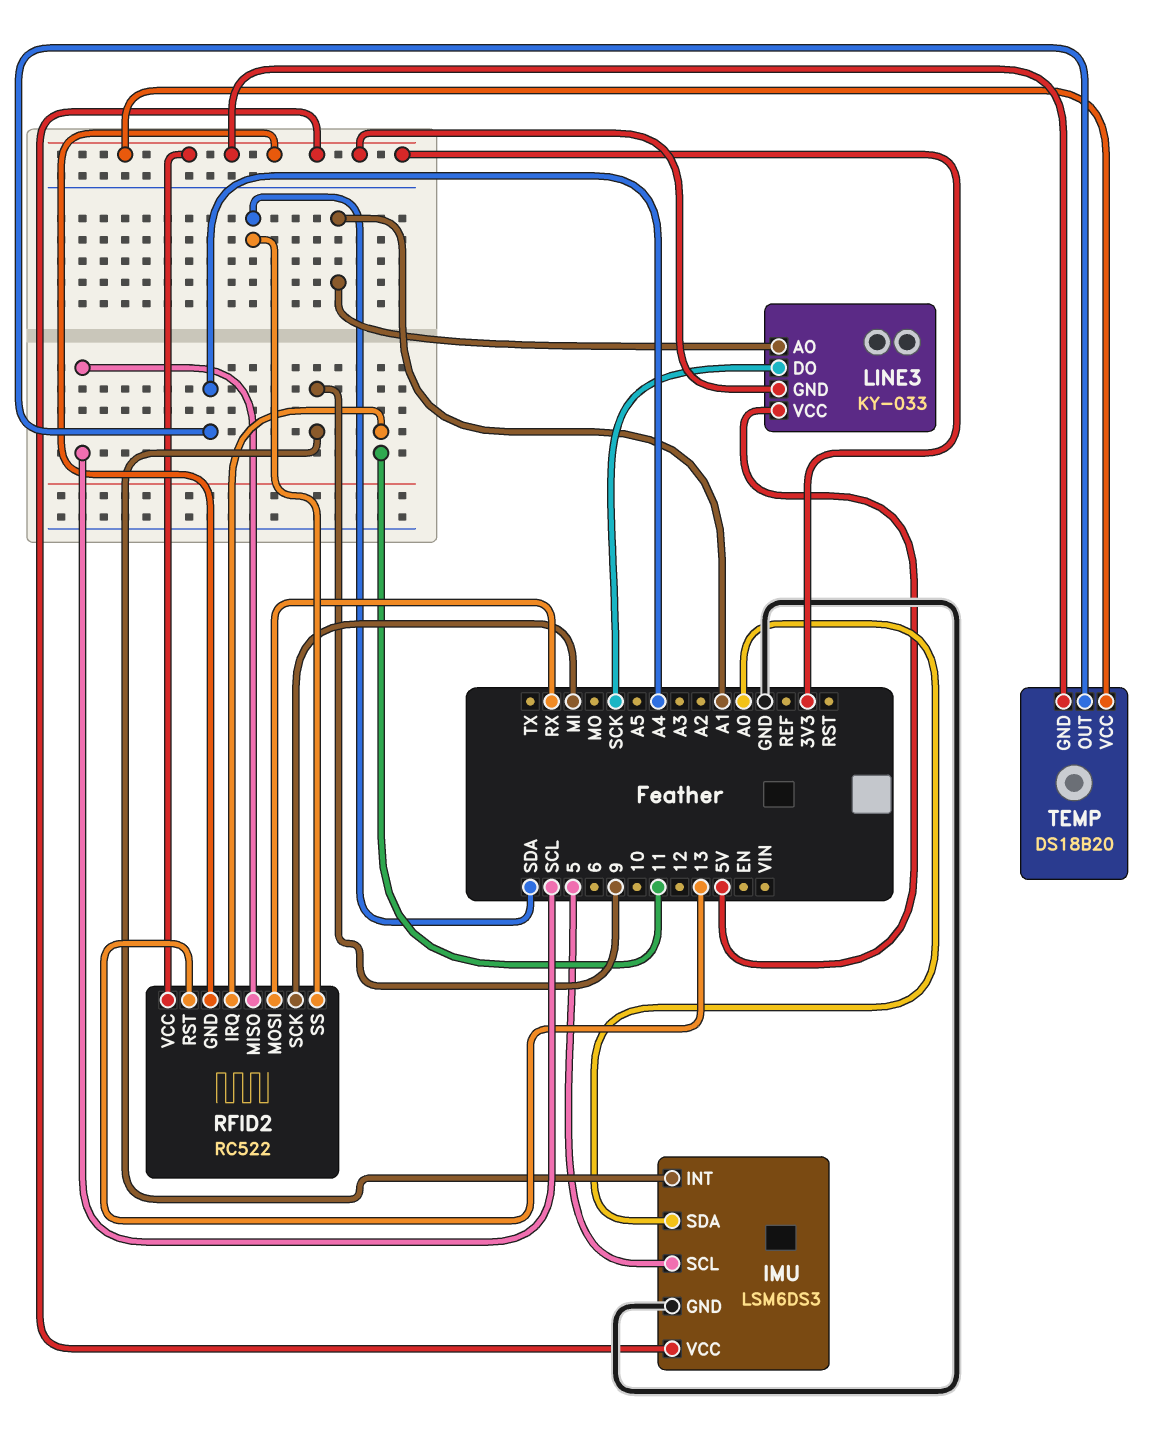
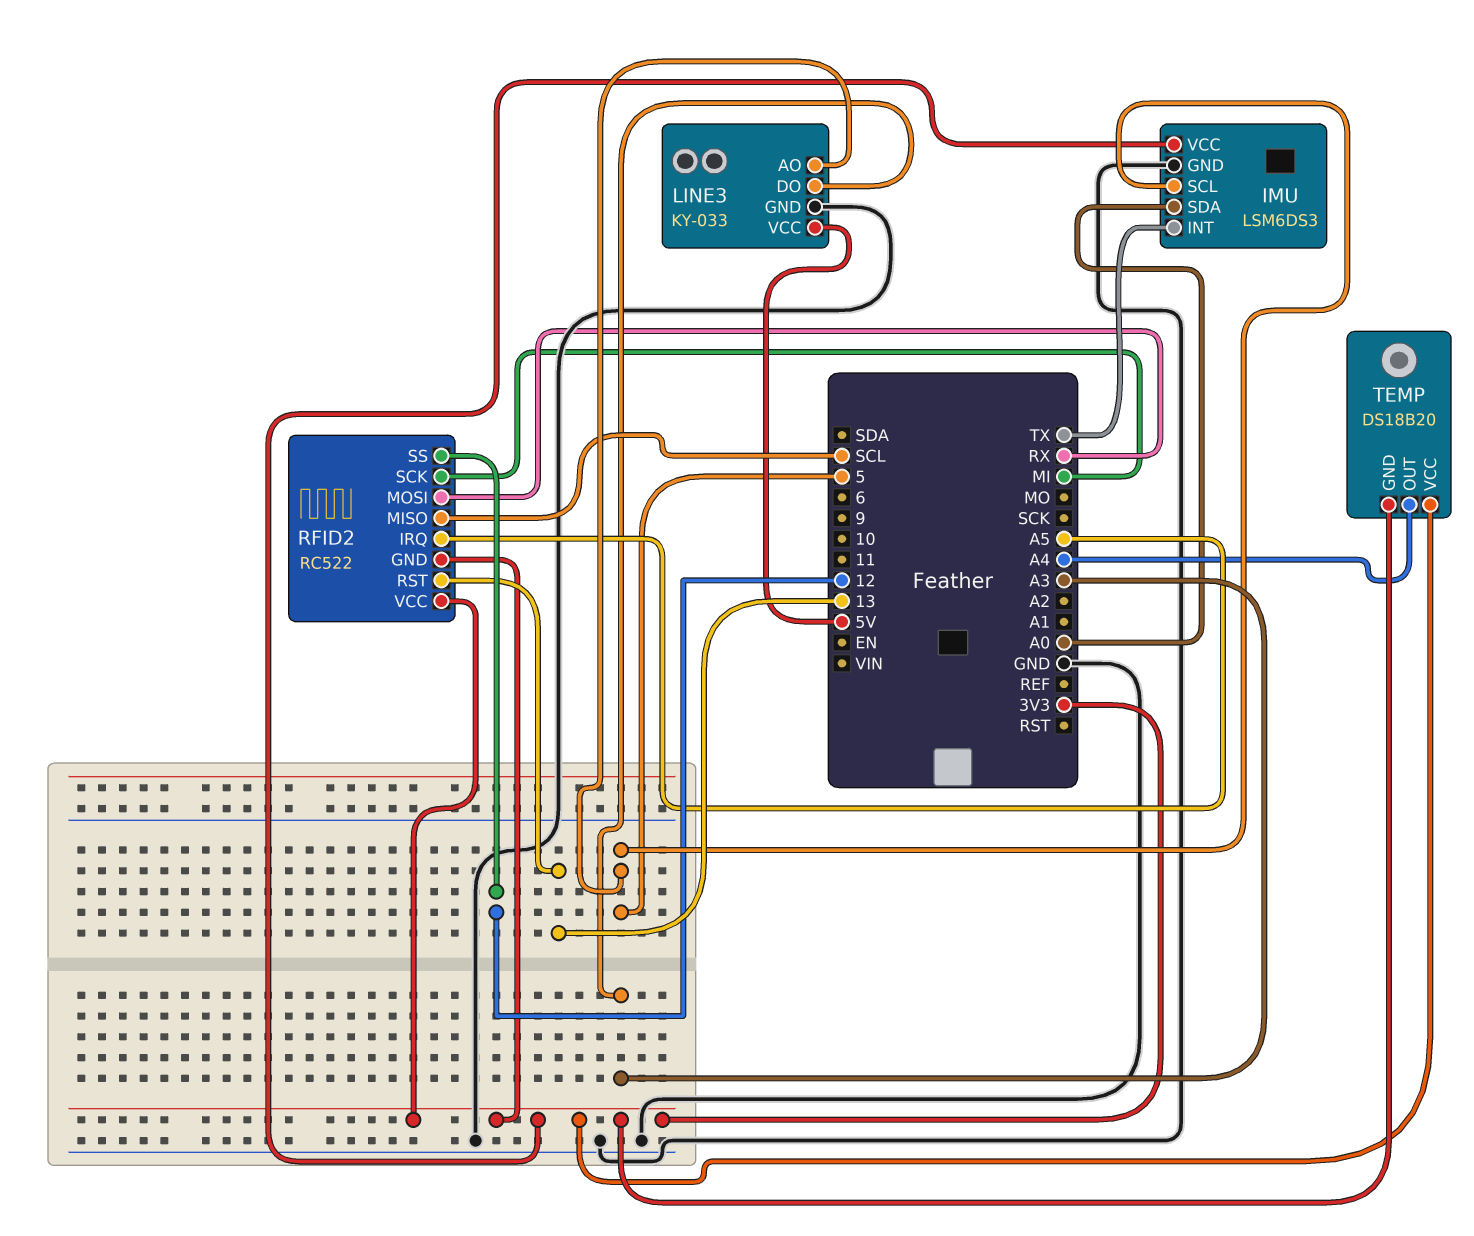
IMU pin INT: 9 -> TX
LINE3 pin AO: A1 -> 5
LINE3 pin DO: SCK -> A3
LINE3 pin GND: 3V3 -> GND
RFID2 pin IRQ: 11 -> A5
RFID2 pin SS: SDA -> 12

